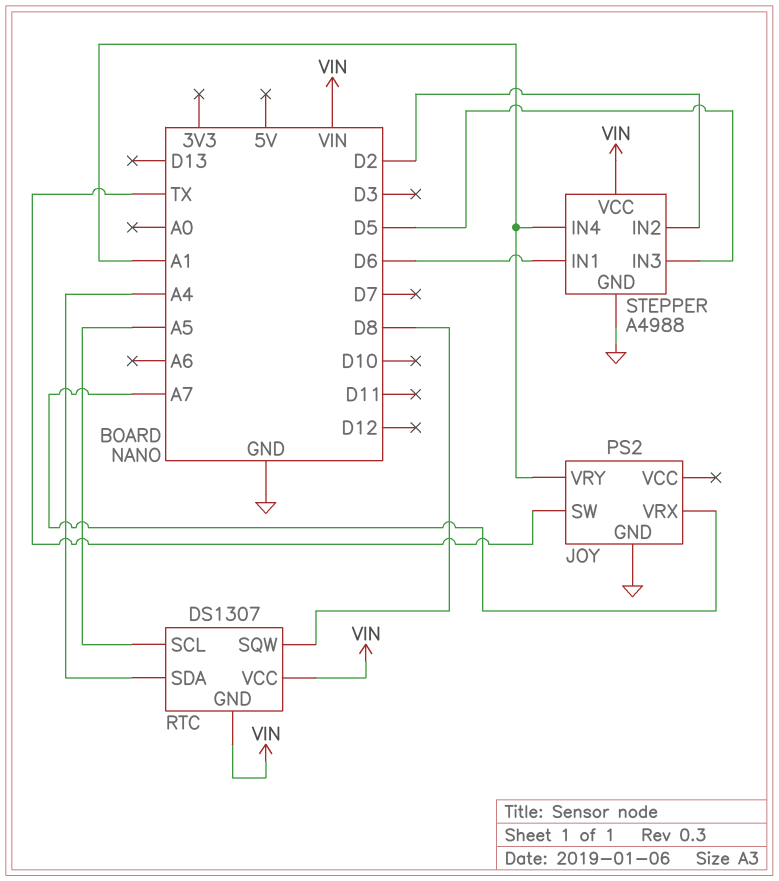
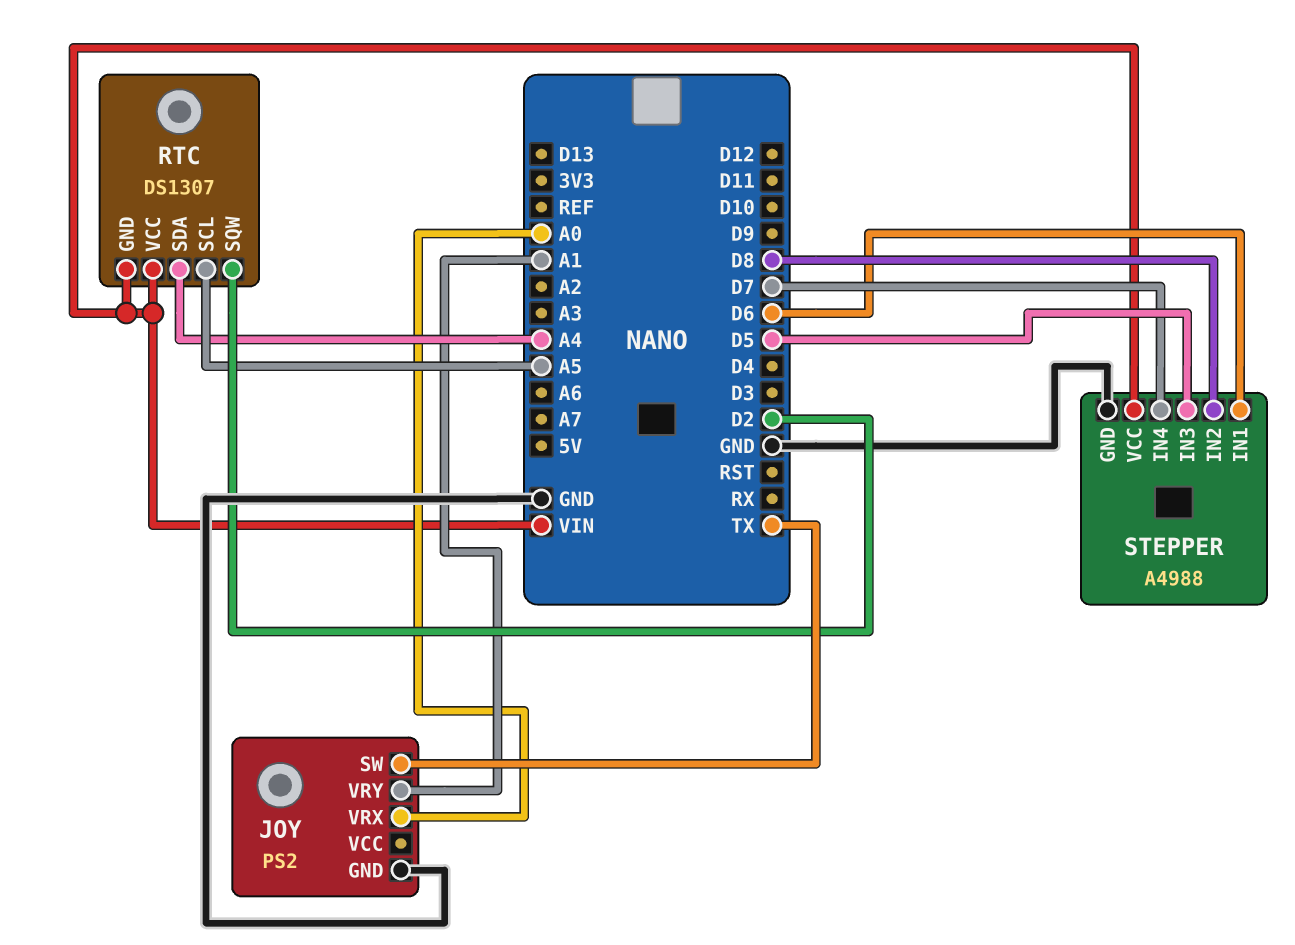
JOY pin VRX: A7 -> A0
RTC pin SQW: D8 -> D2
STEPPER pin IN2: D2 -> D8
STEPPER pin IN4: A1 -> D7

